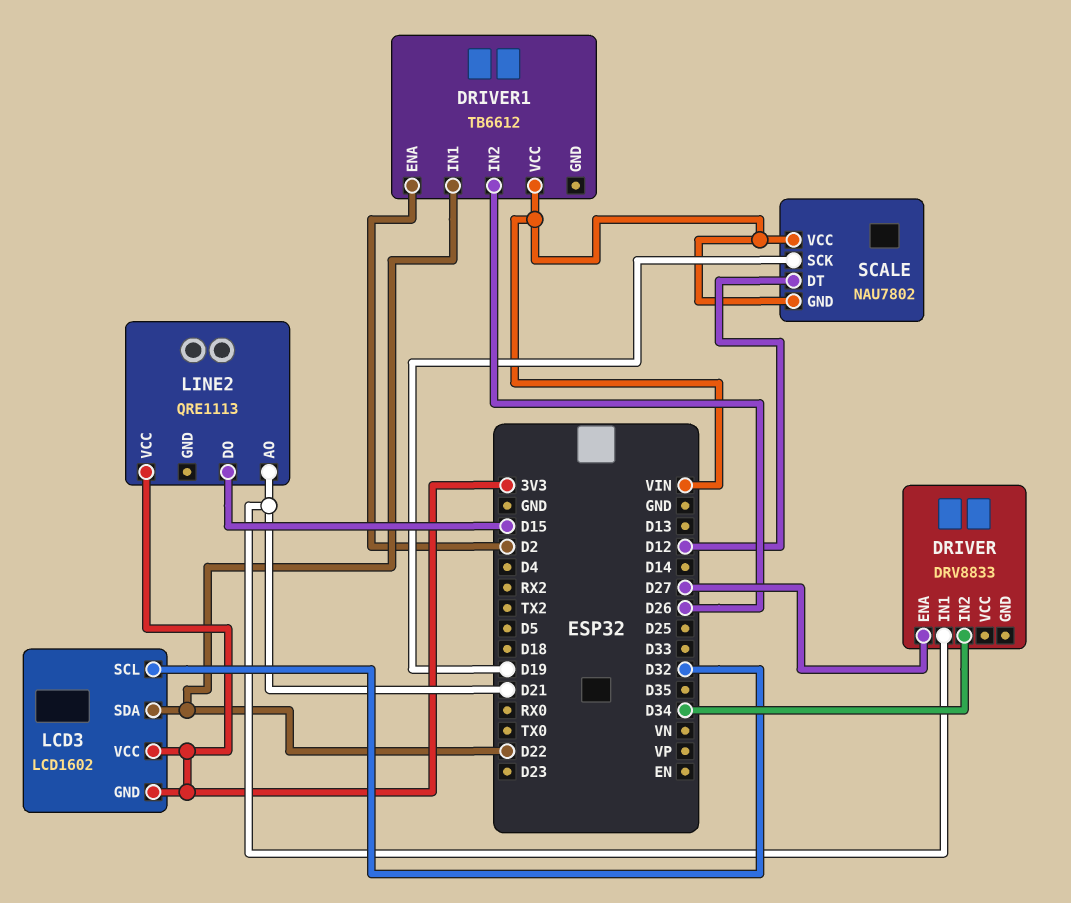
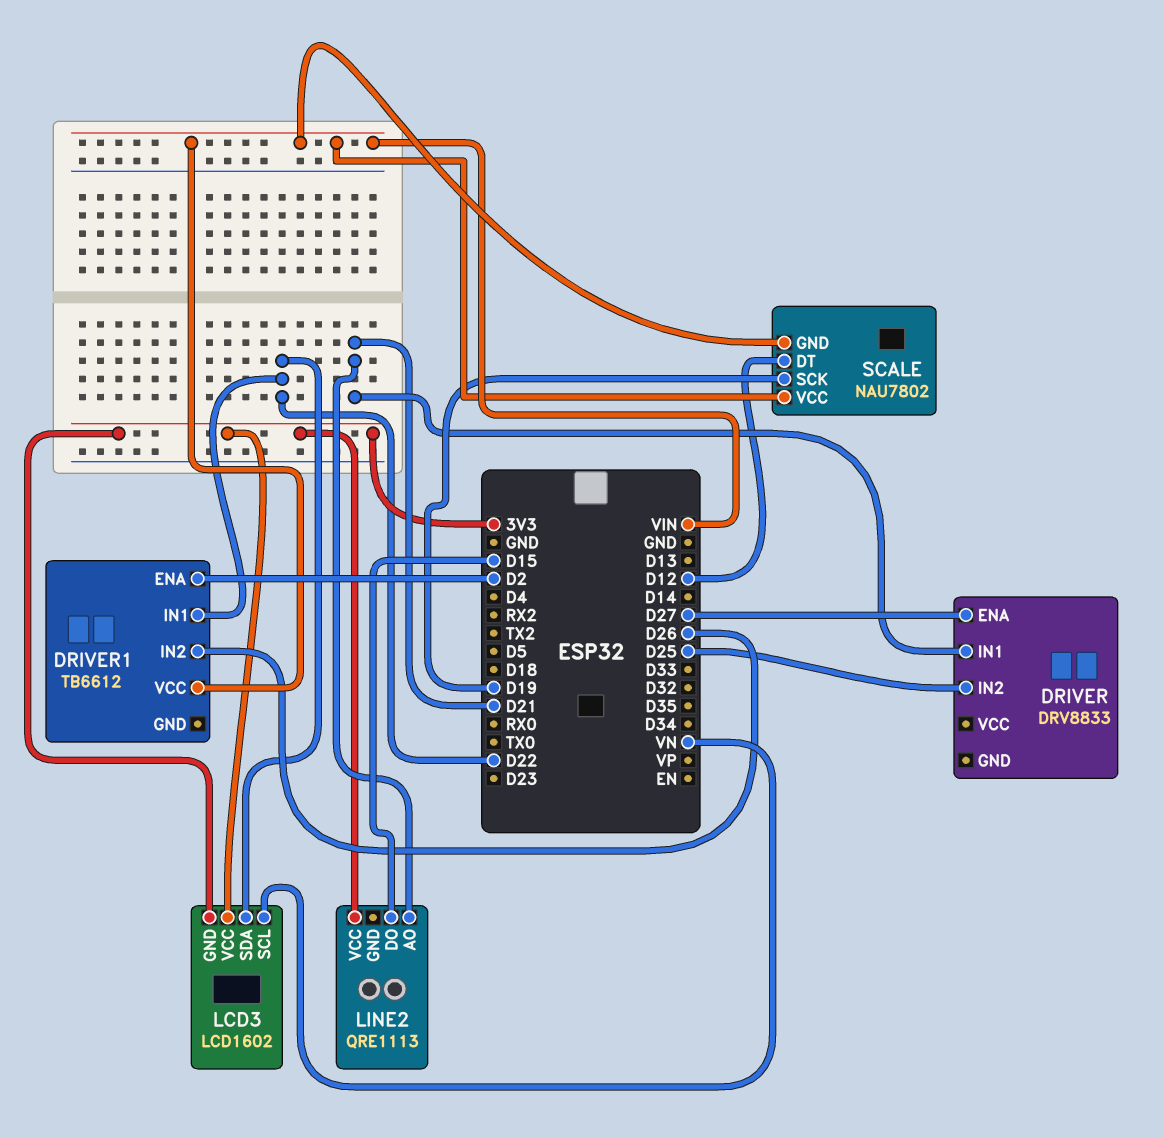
DRIVER pin IN2: D34 -> D25
LCD3 pin SCL: D32 -> VN

